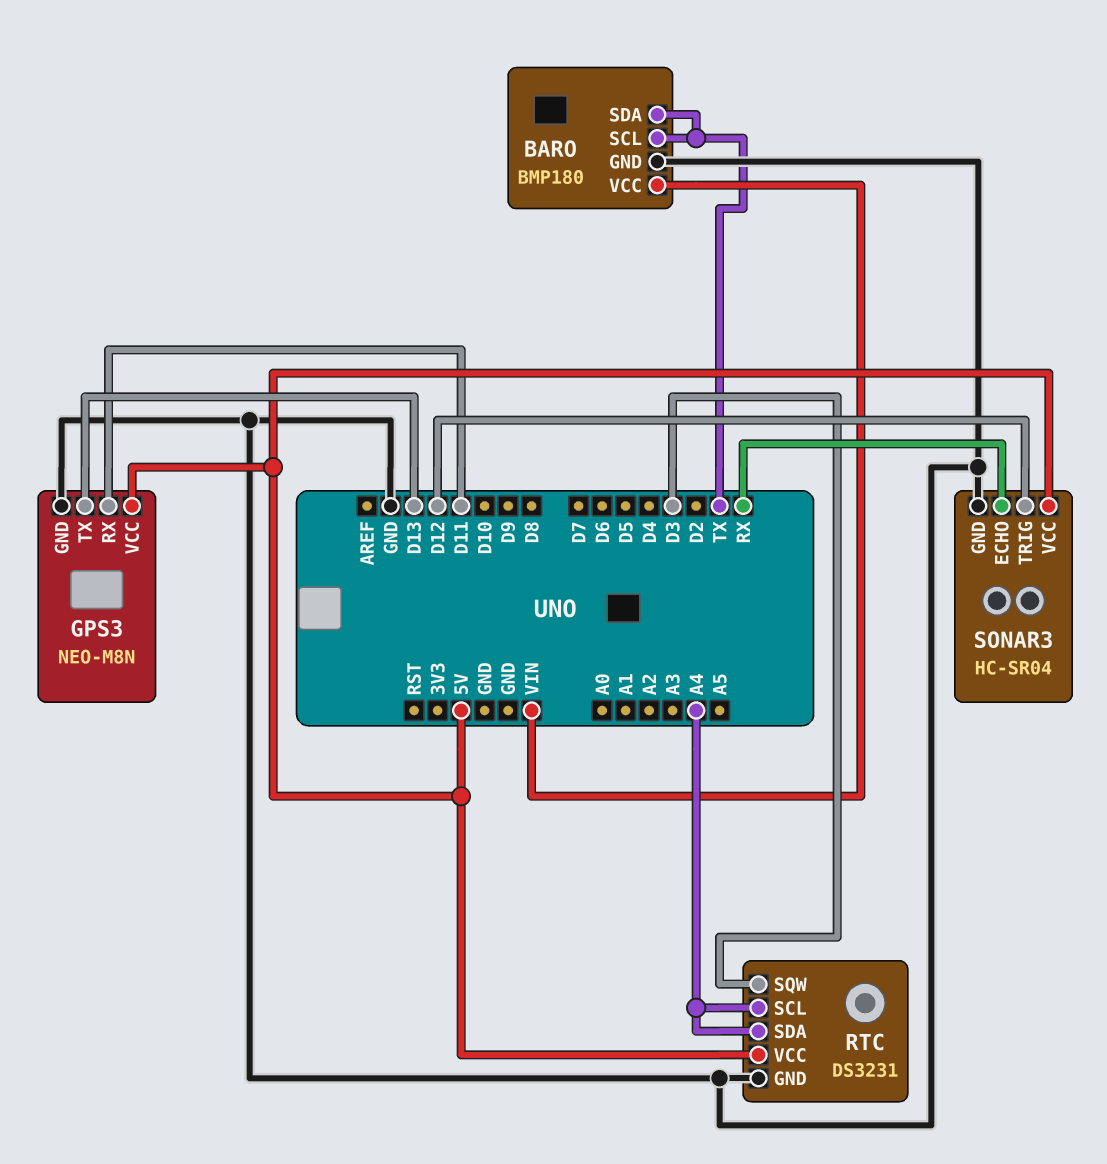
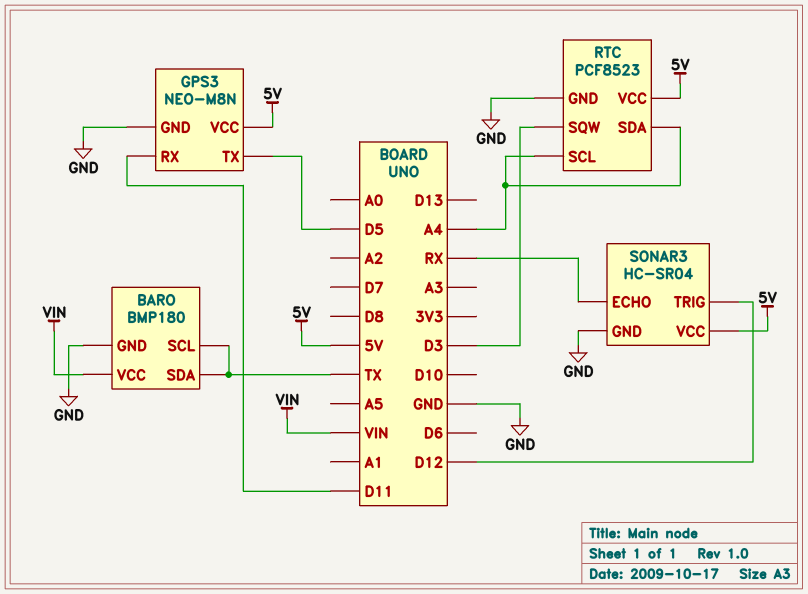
GPS3 pin TX: D13 -> D5
RTC: DS3231 -> PCF8523

